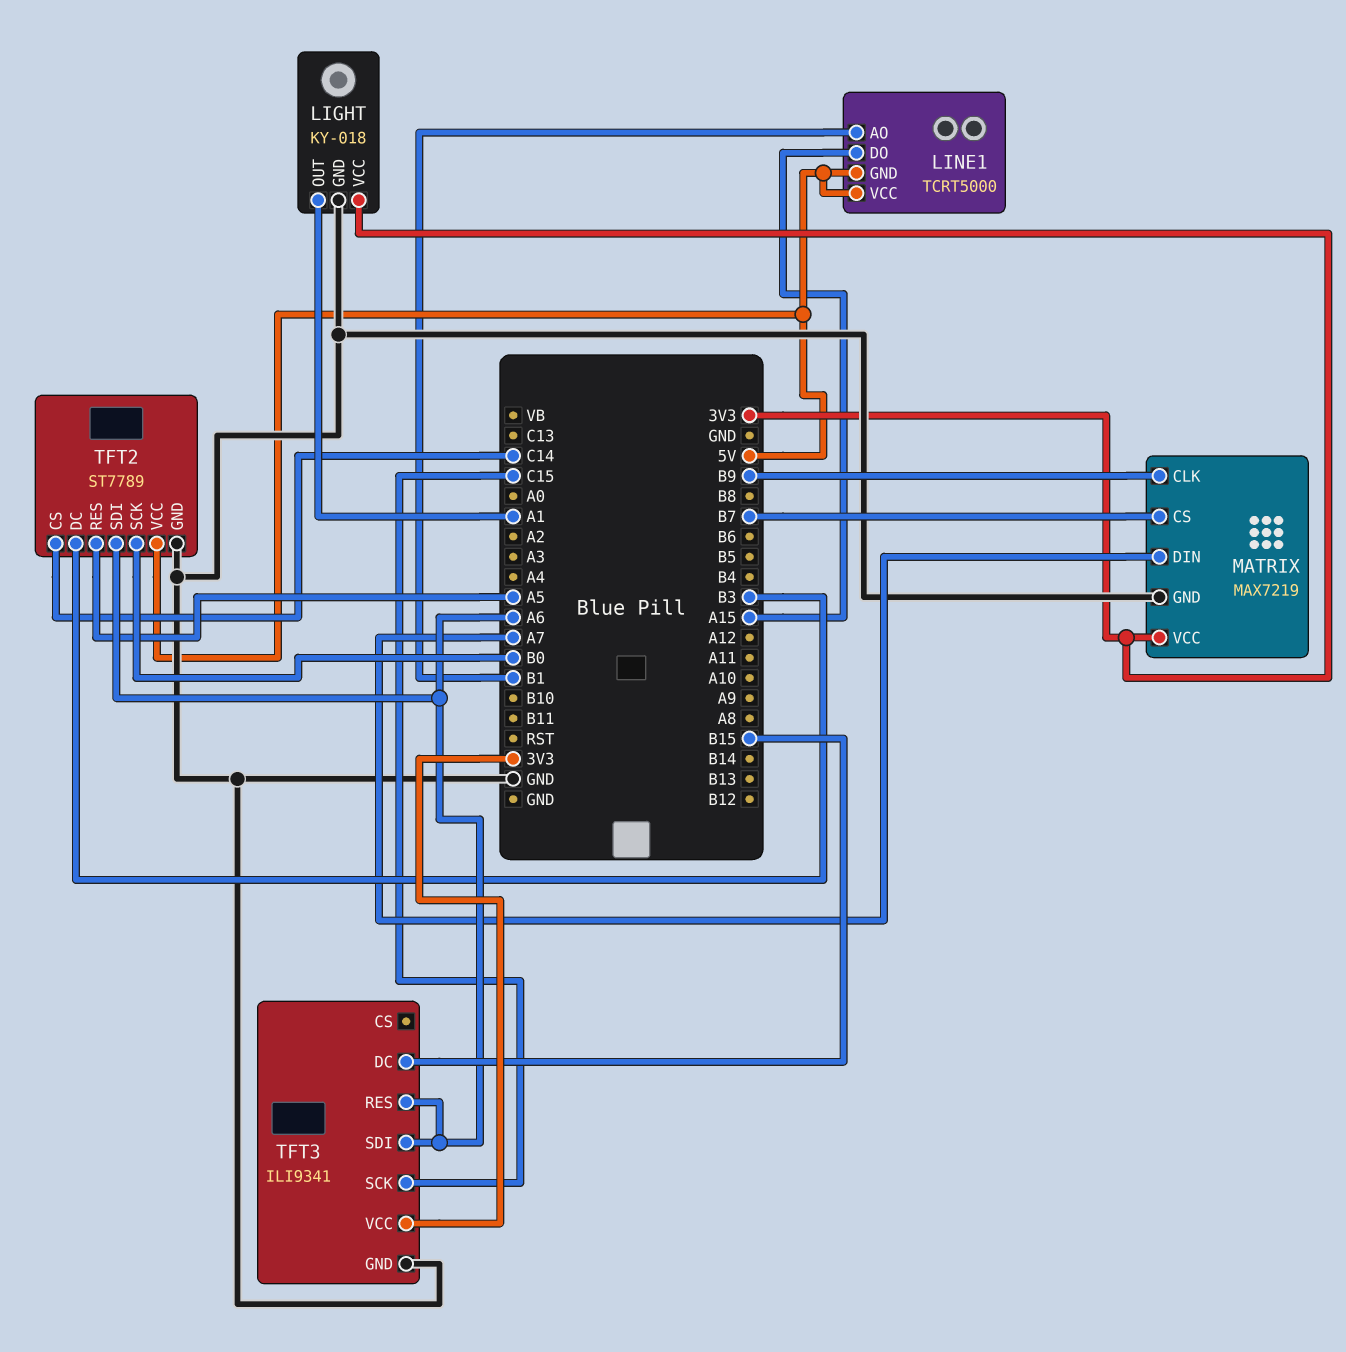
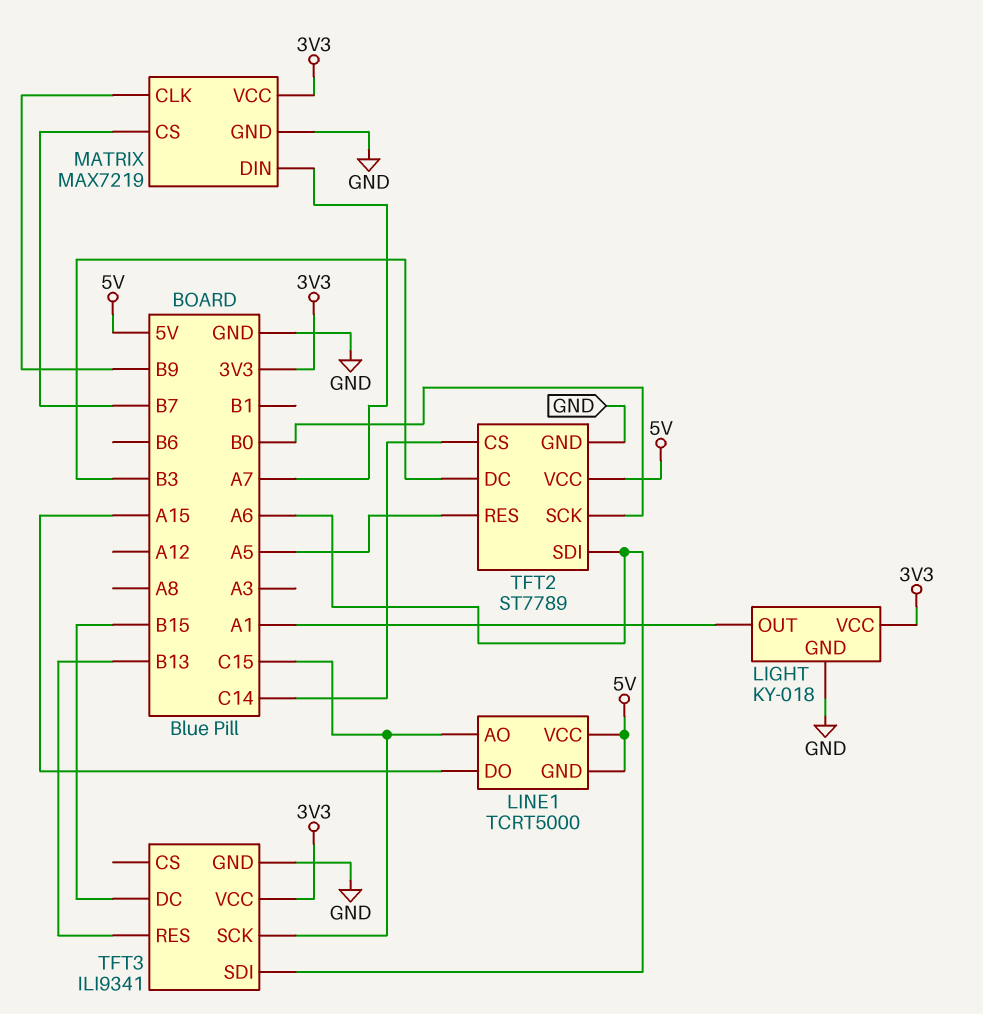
LINE1 pin AO: B1 -> C15
TFT3 pin RES: A6 -> B13

